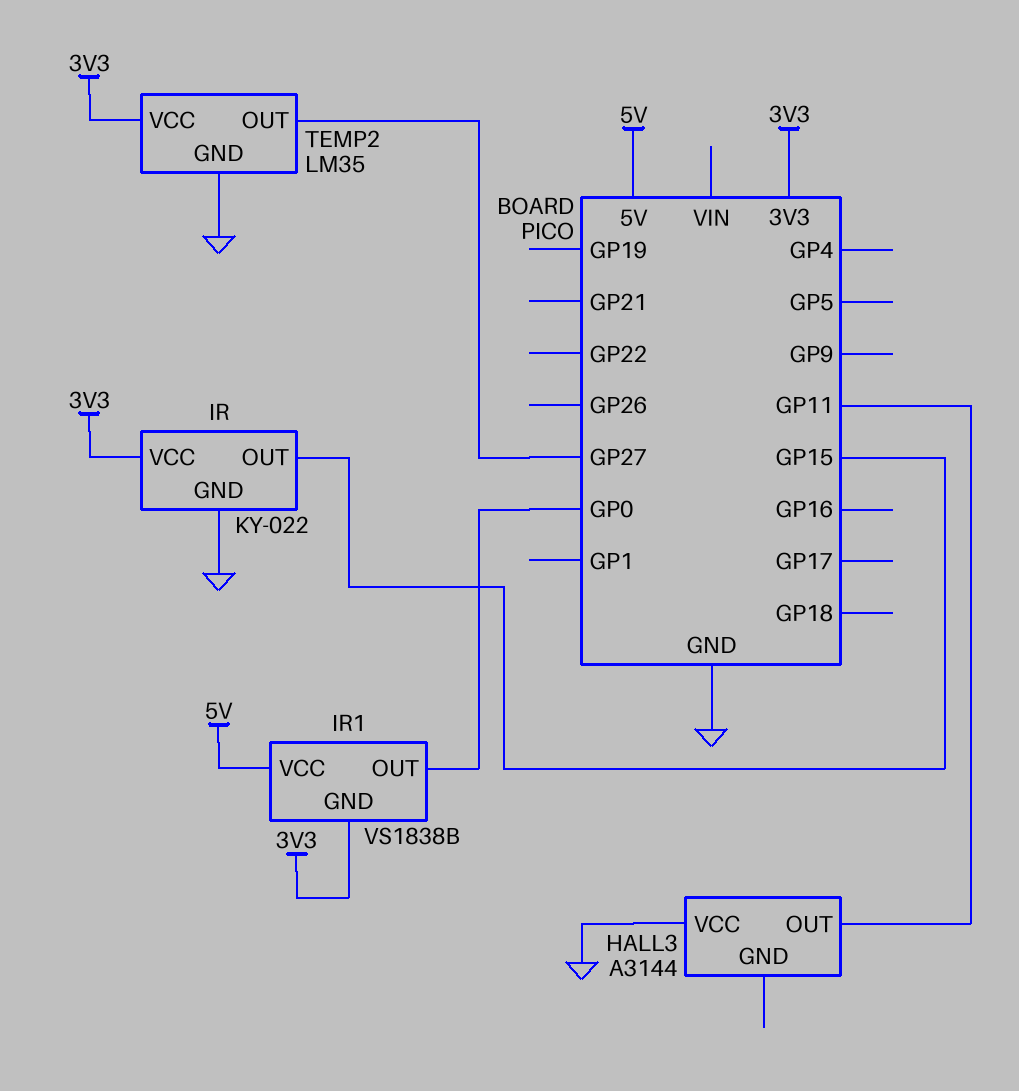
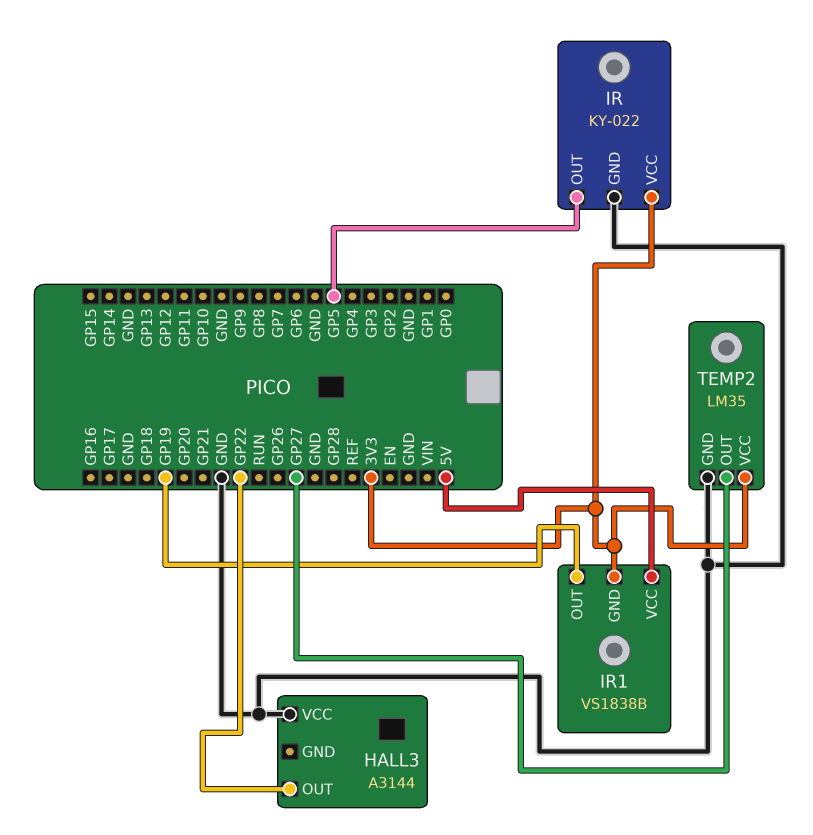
HALL3 pin OUT: GP11 -> GP22
IR pin OUT: GP15 -> GP5
IR1 pin OUT: GP0 -> GP19

